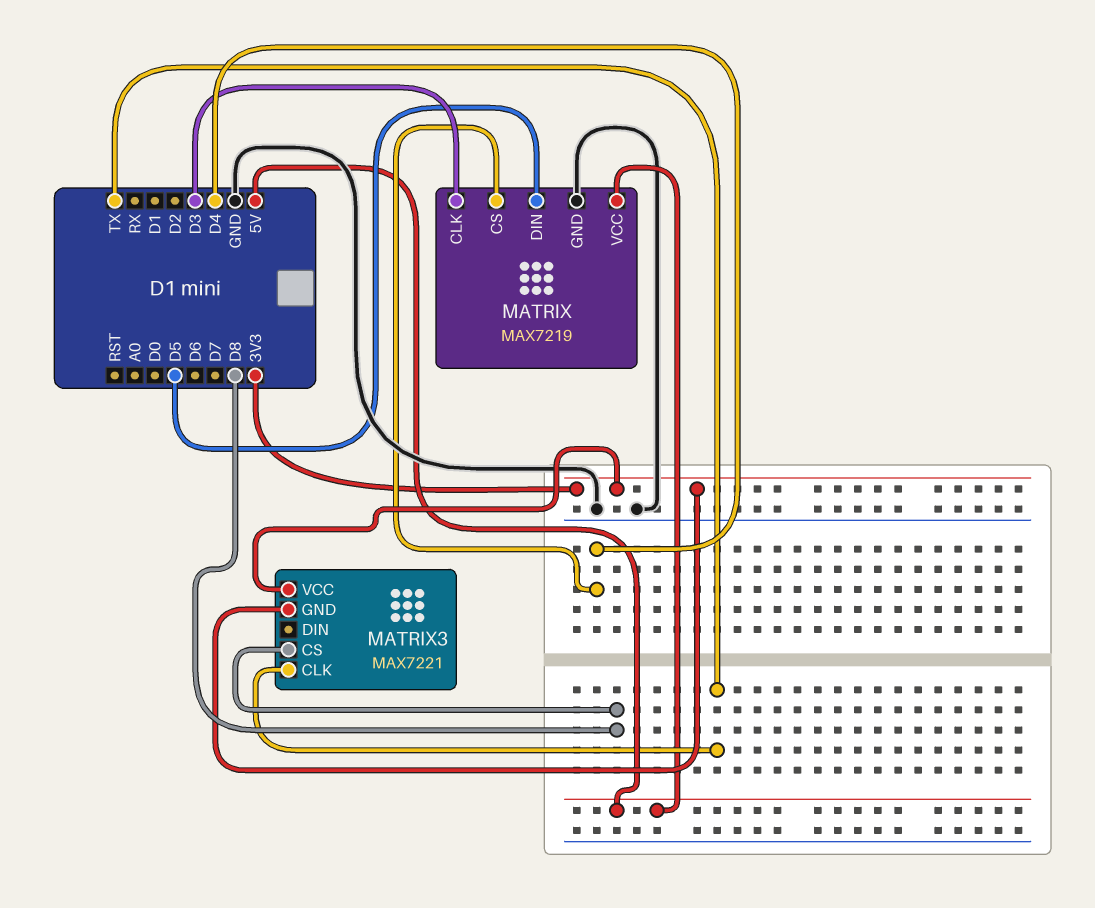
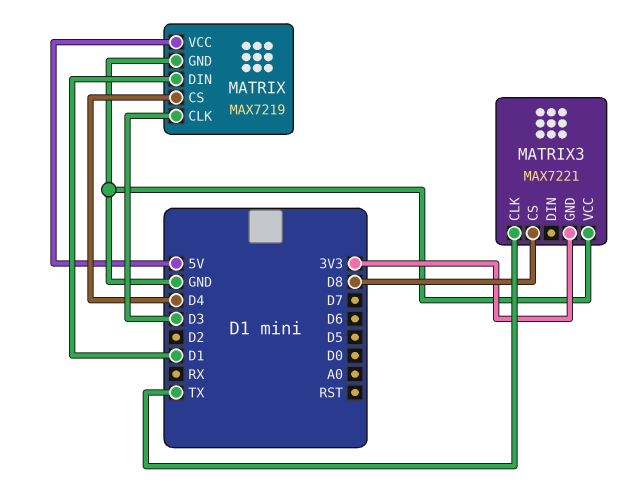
MATRIX pin DIN: D5 -> D1
MATRIX3 pin VCC: 3V3 -> GND

